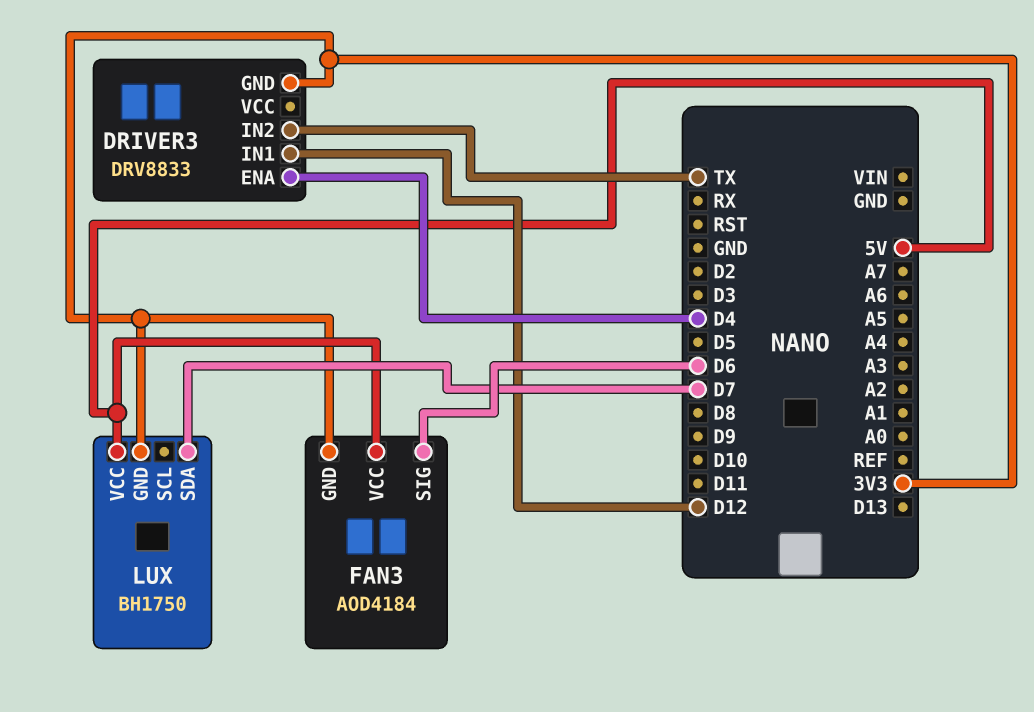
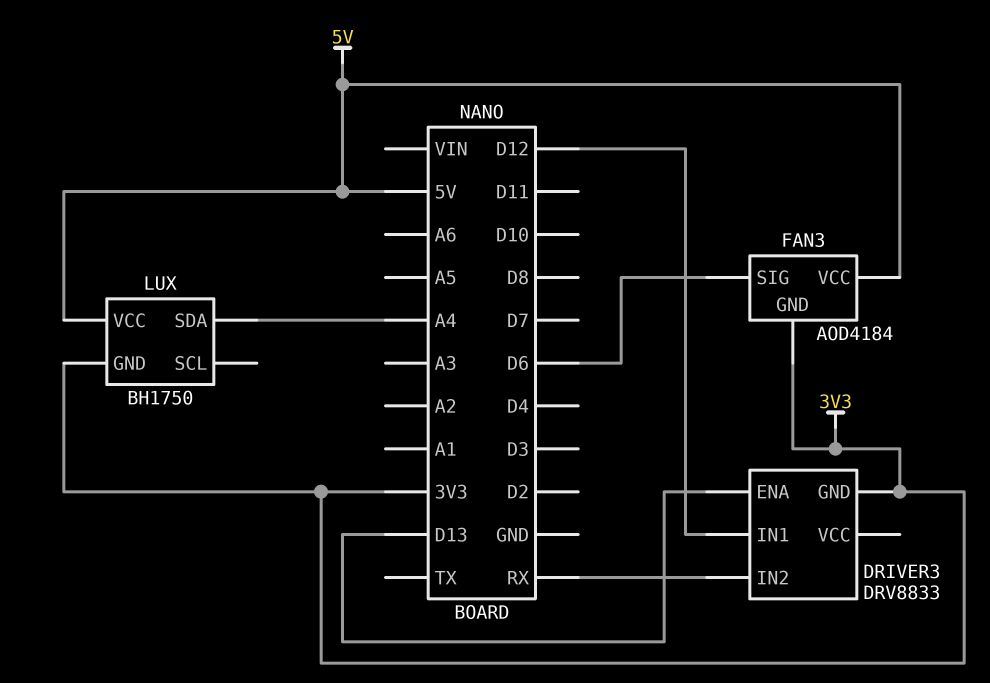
DRIVER3 pin ENA: D4 -> D13
DRIVER3 pin IN2: TX -> RX
LUX pin SDA: D7 -> A4

